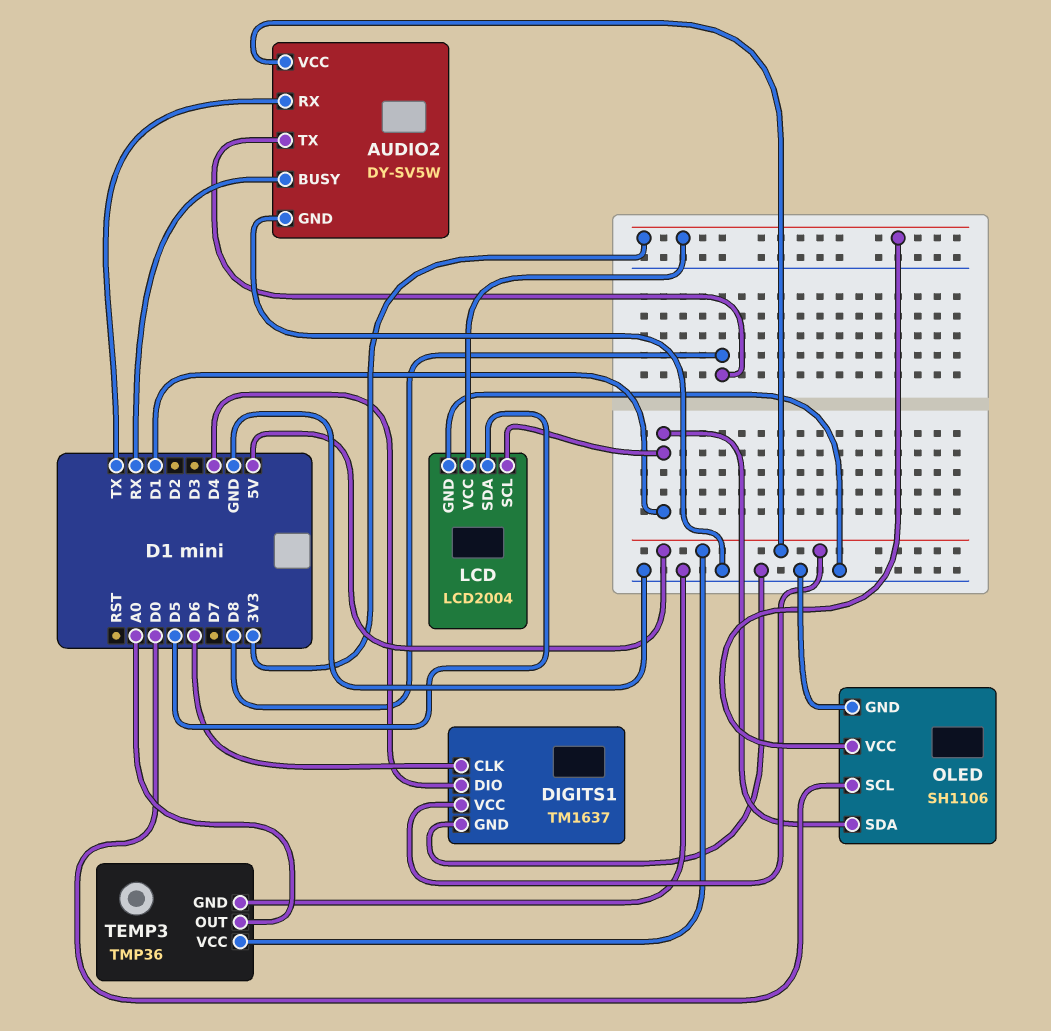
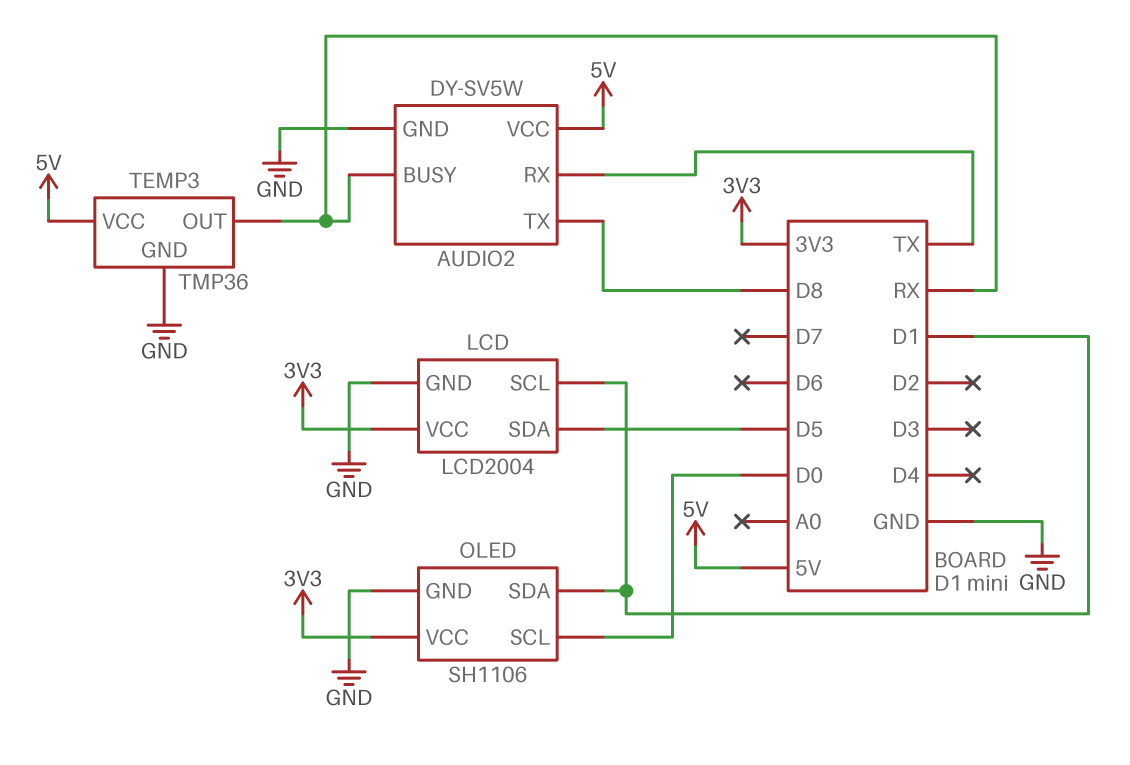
DIGITS1: TM1637 -> none
DIGITS1 pin CLK: D6 -> none
DIGITS1 pin DIO: D4 -> none
DIGITS1 pin GND: GND -> none
DIGITS1 pin VCC: 5V -> none
TEMP3 pin OUT: A0 -> RX

